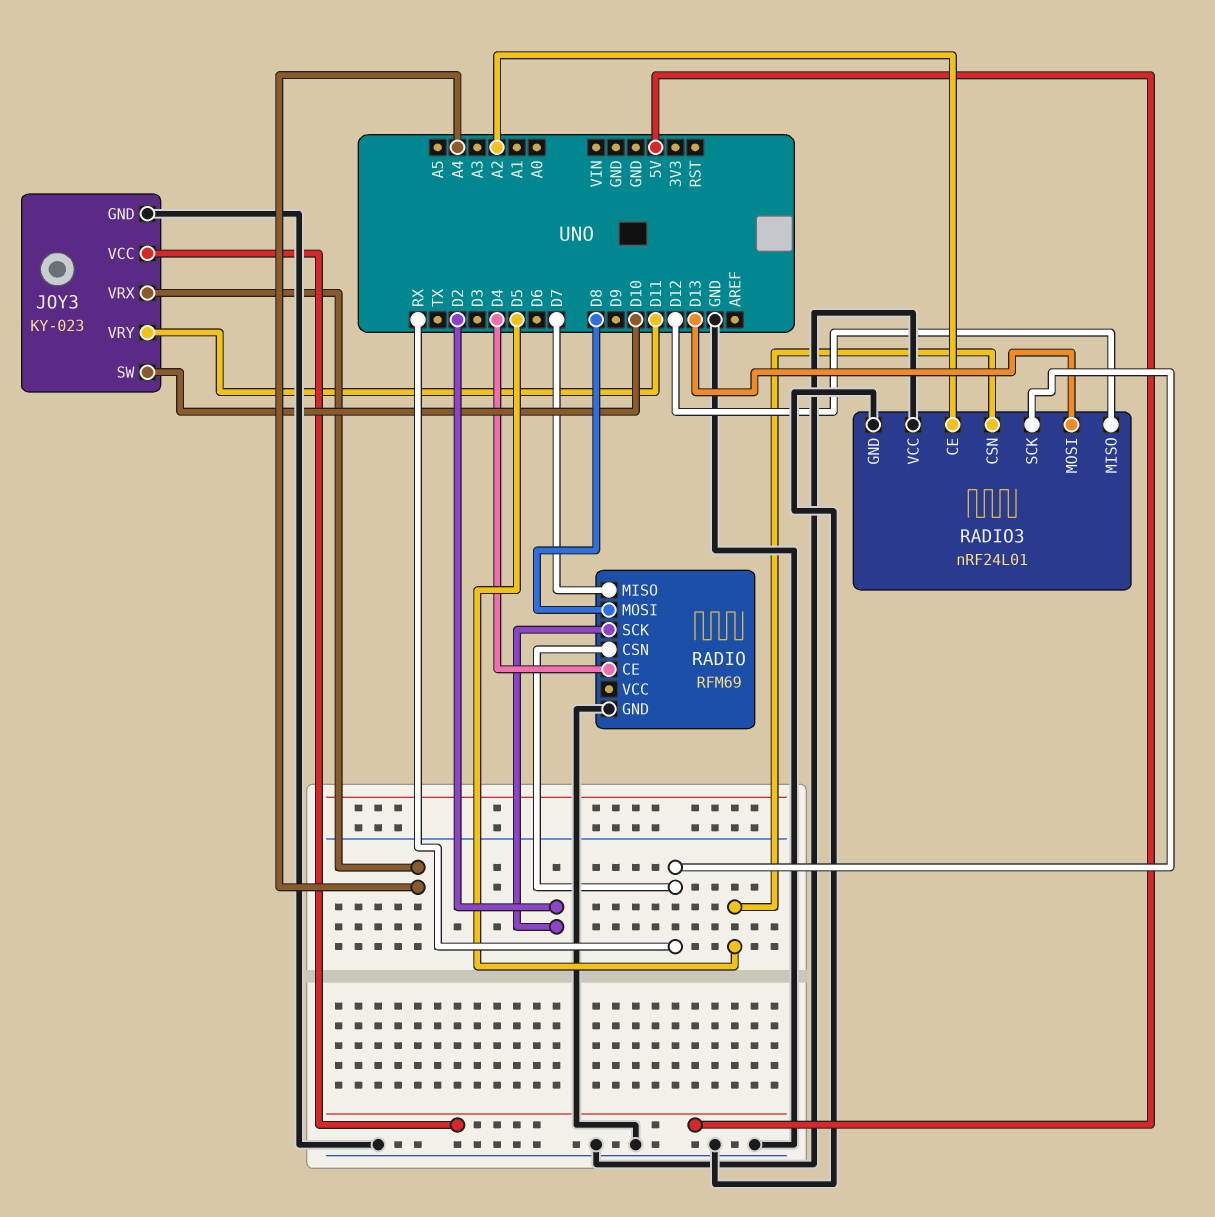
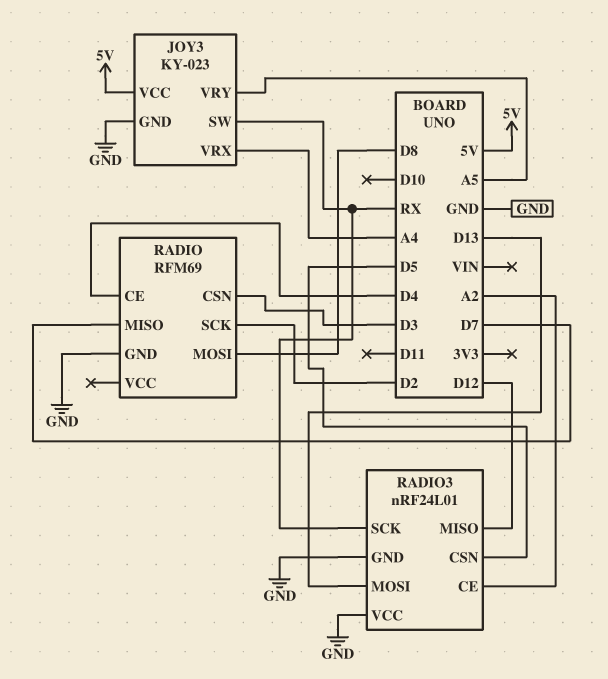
JOY3 pin SW: D10 -> RX
JOY3 pin VRY: D11 -> A5
RADIO pin CSN: RX -> D3

